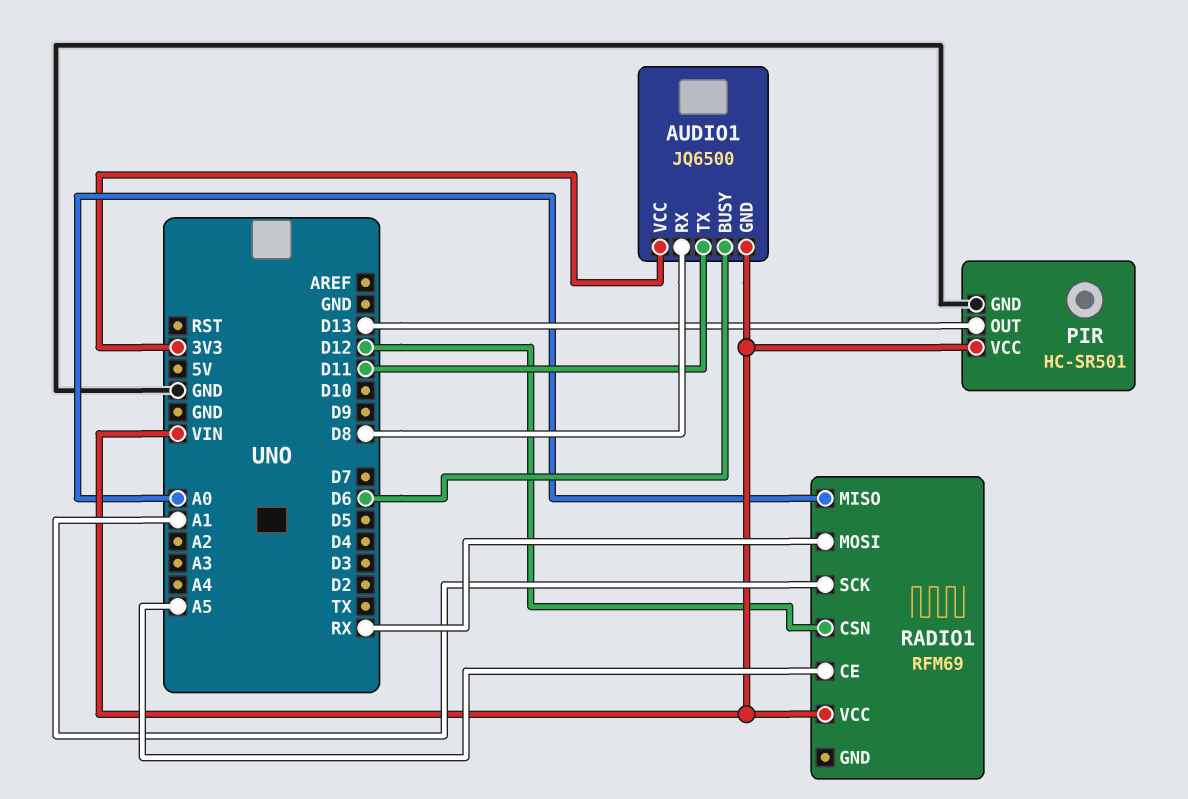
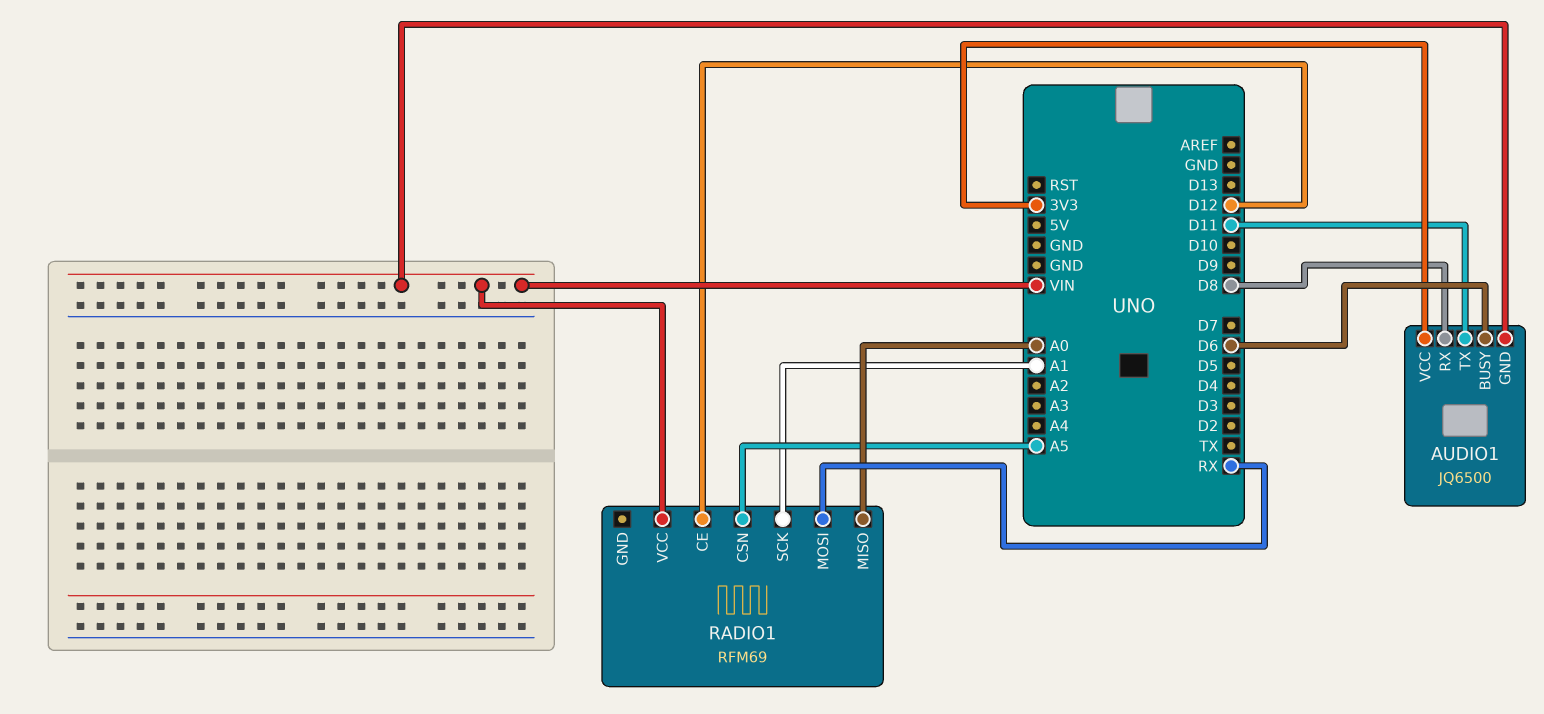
PIR: HC-SR501 -> none
PIR pin GND: GND -> none
PIR pin OUT: D13 -> none
PIR pin VCC: VIN -> none
RADIO1 pin CE: A5 -> D12
RADIO1 pin CSN: D12 -> A5

